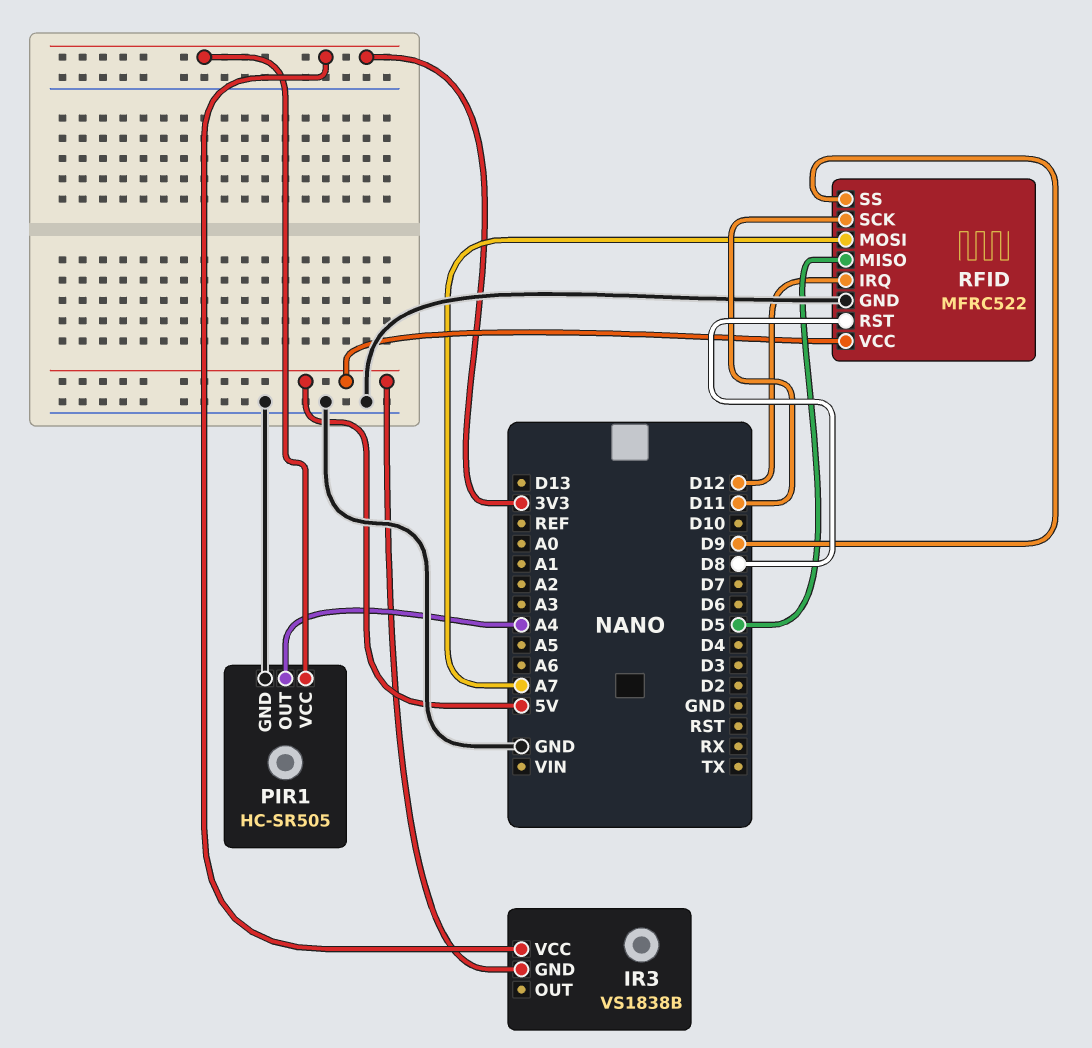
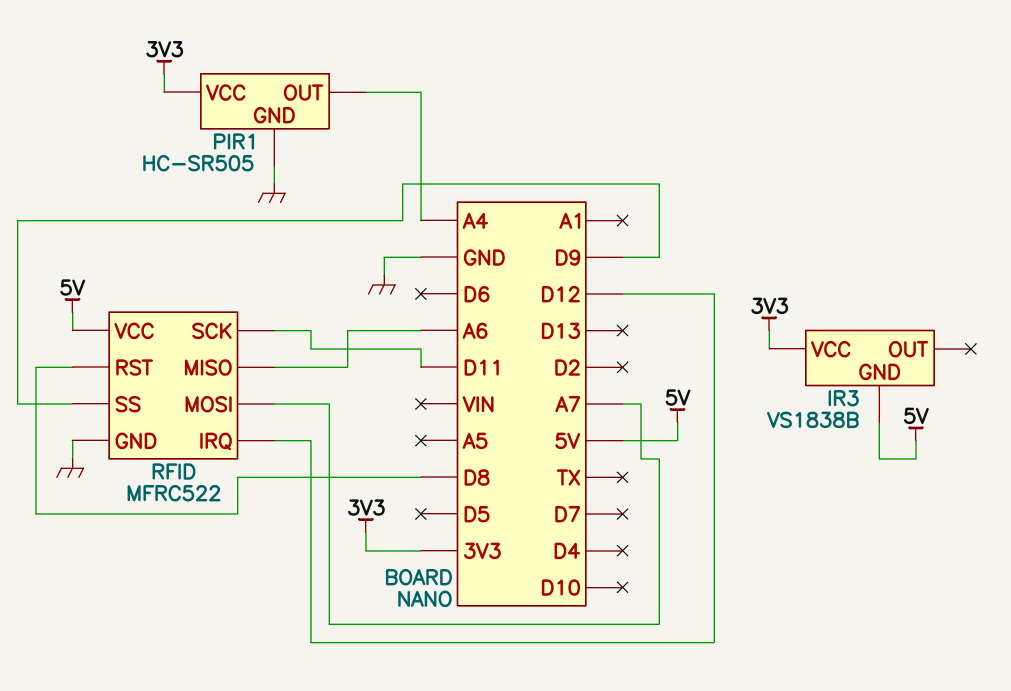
RFID pin MISO: D5 -> A6

